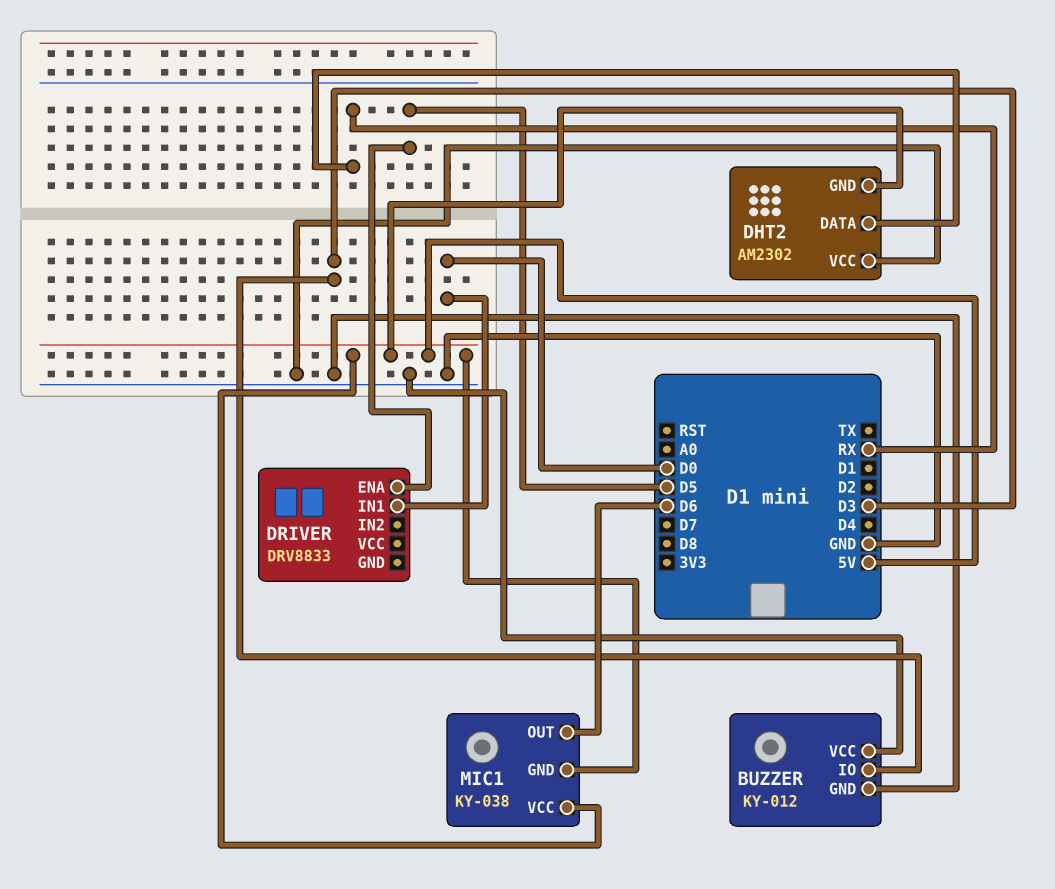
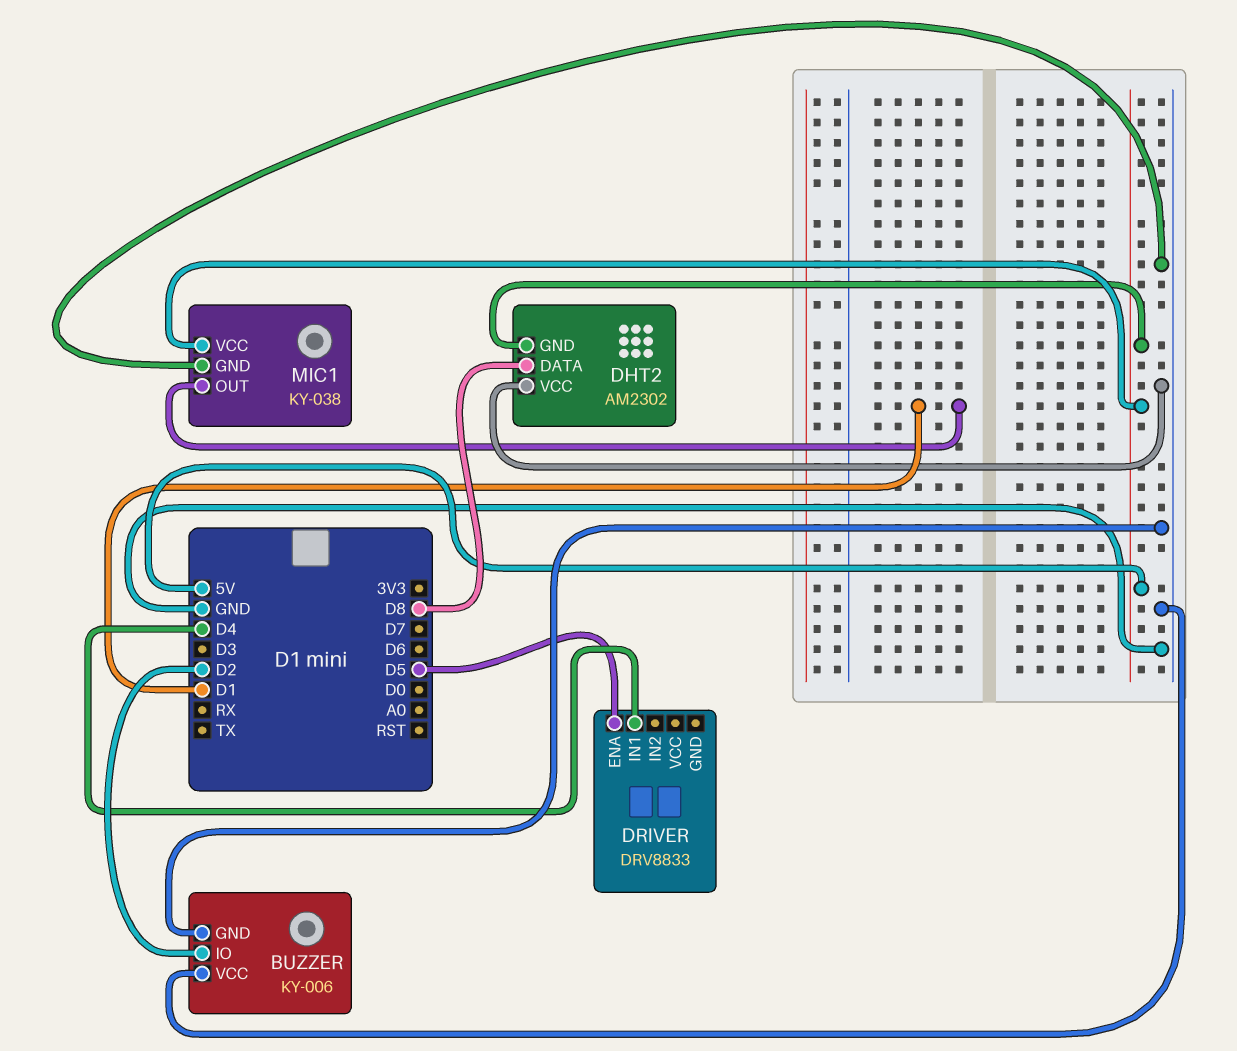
BUZZER: KY-012 -> KY-006
BUZZER pin IO: D3 -> D2
DHT2 pin DATA: RX -> D8
DRIVER pin IN1: D0 -> D4
MIC1 pin GND: 5V -> GND
MIC1 pin OUT: D6 -> D1

